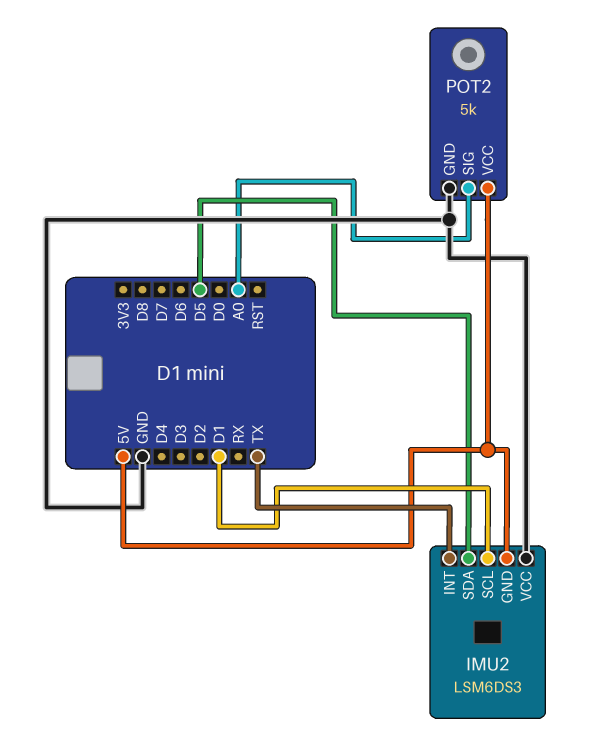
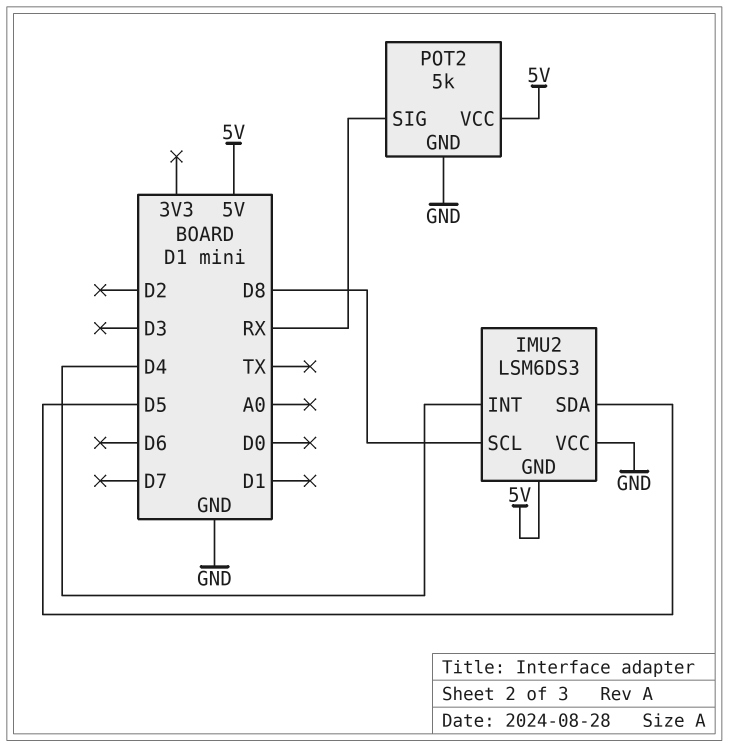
IMU2 pin INT: TX -> D4
IMU2 pin SCL: D1 -> D8
POT2 pin SIG: A0 -> RX

